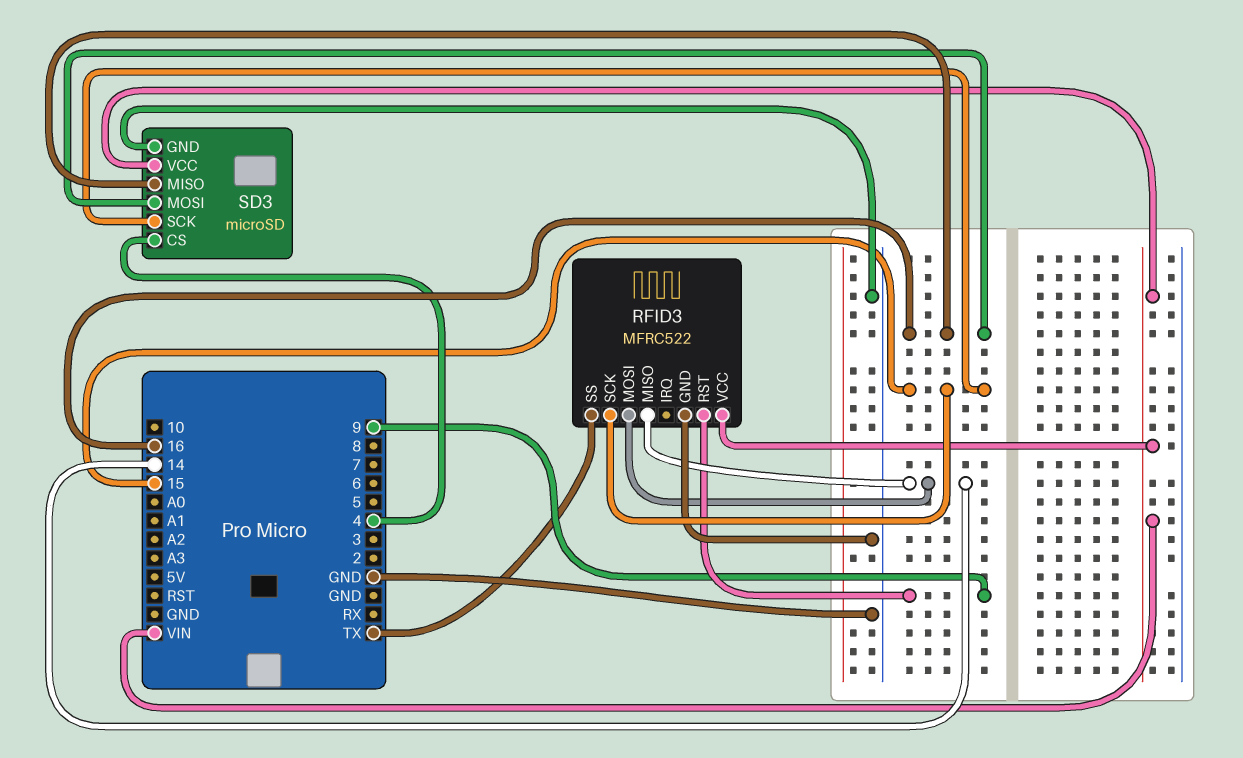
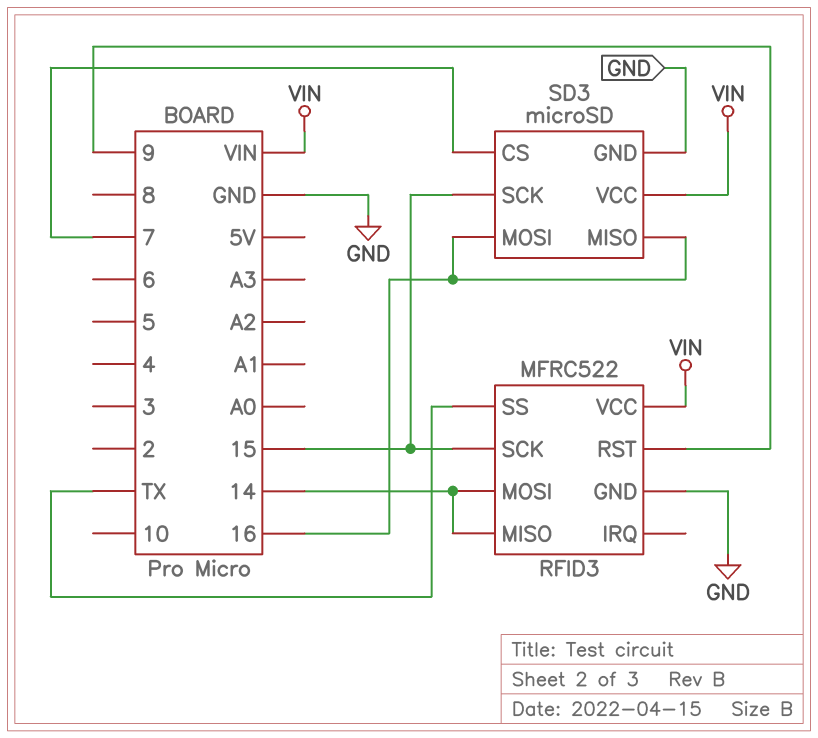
SD3 pin CS: 4 -> 7

